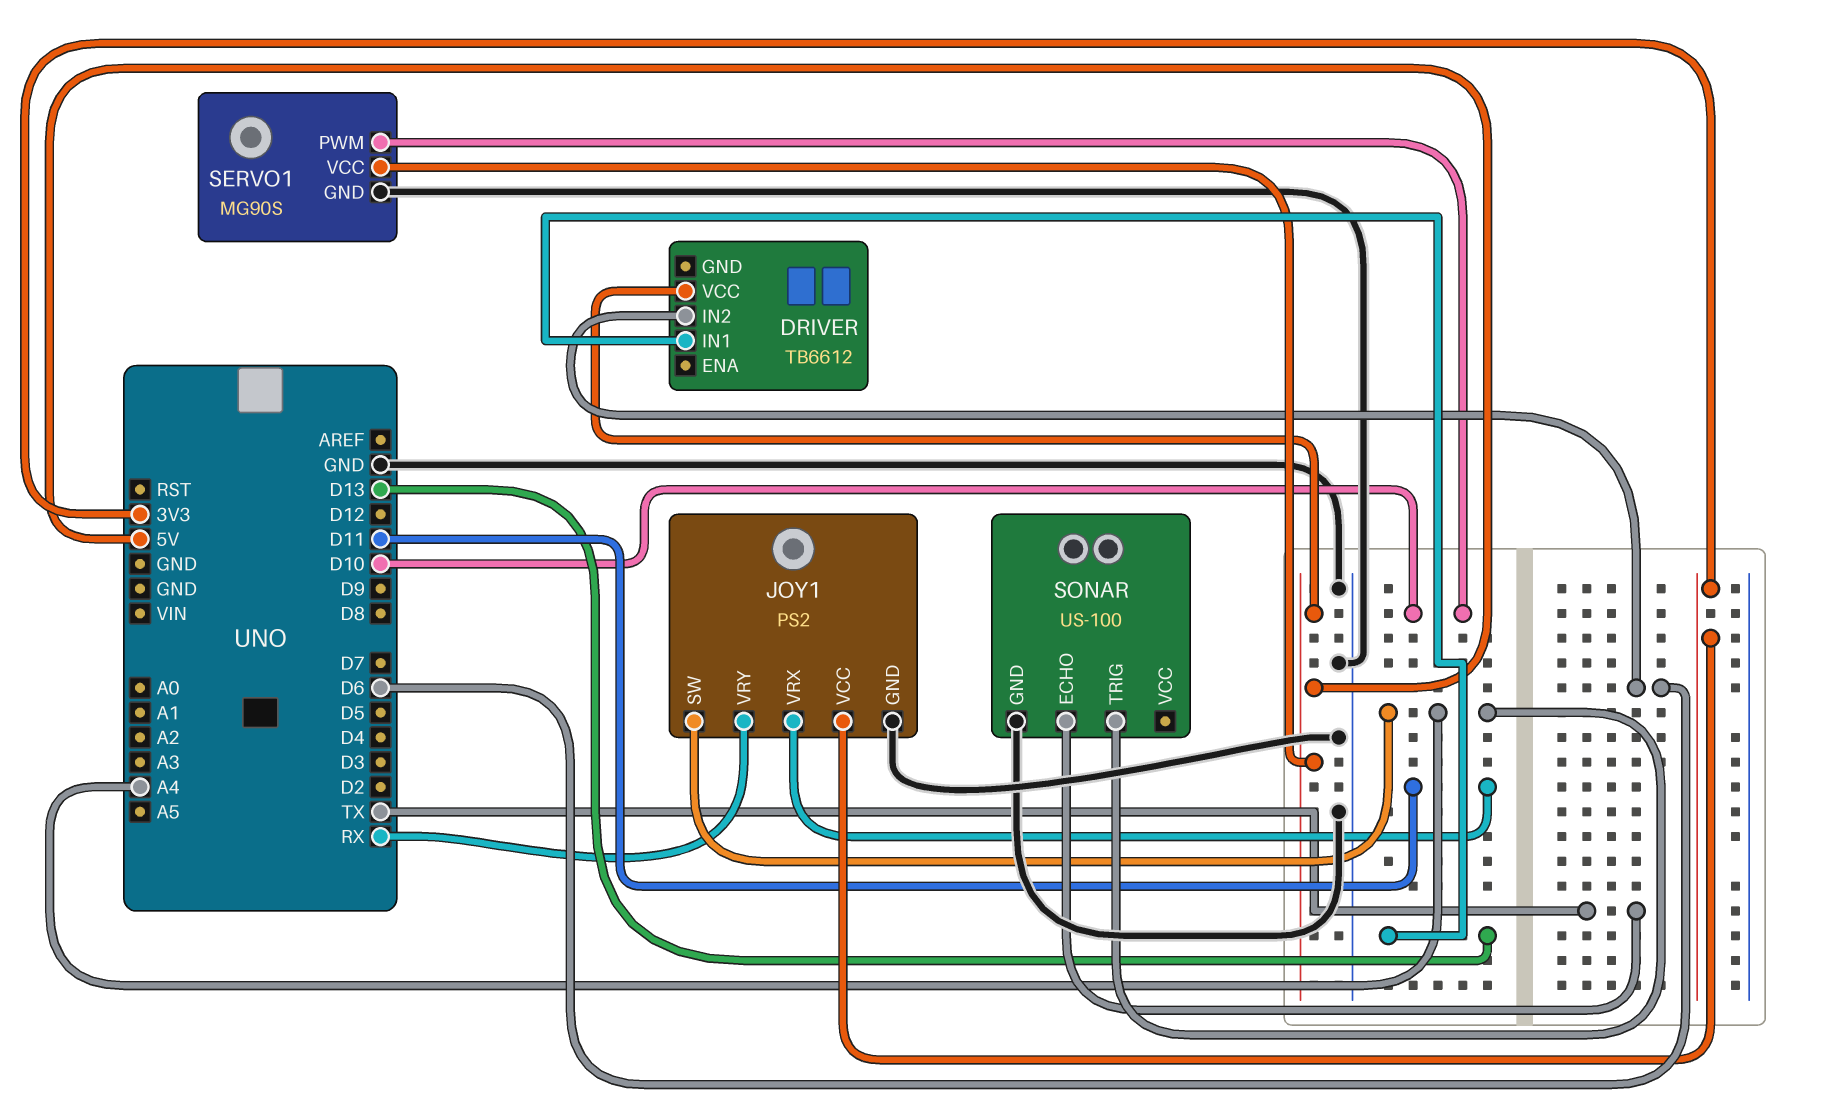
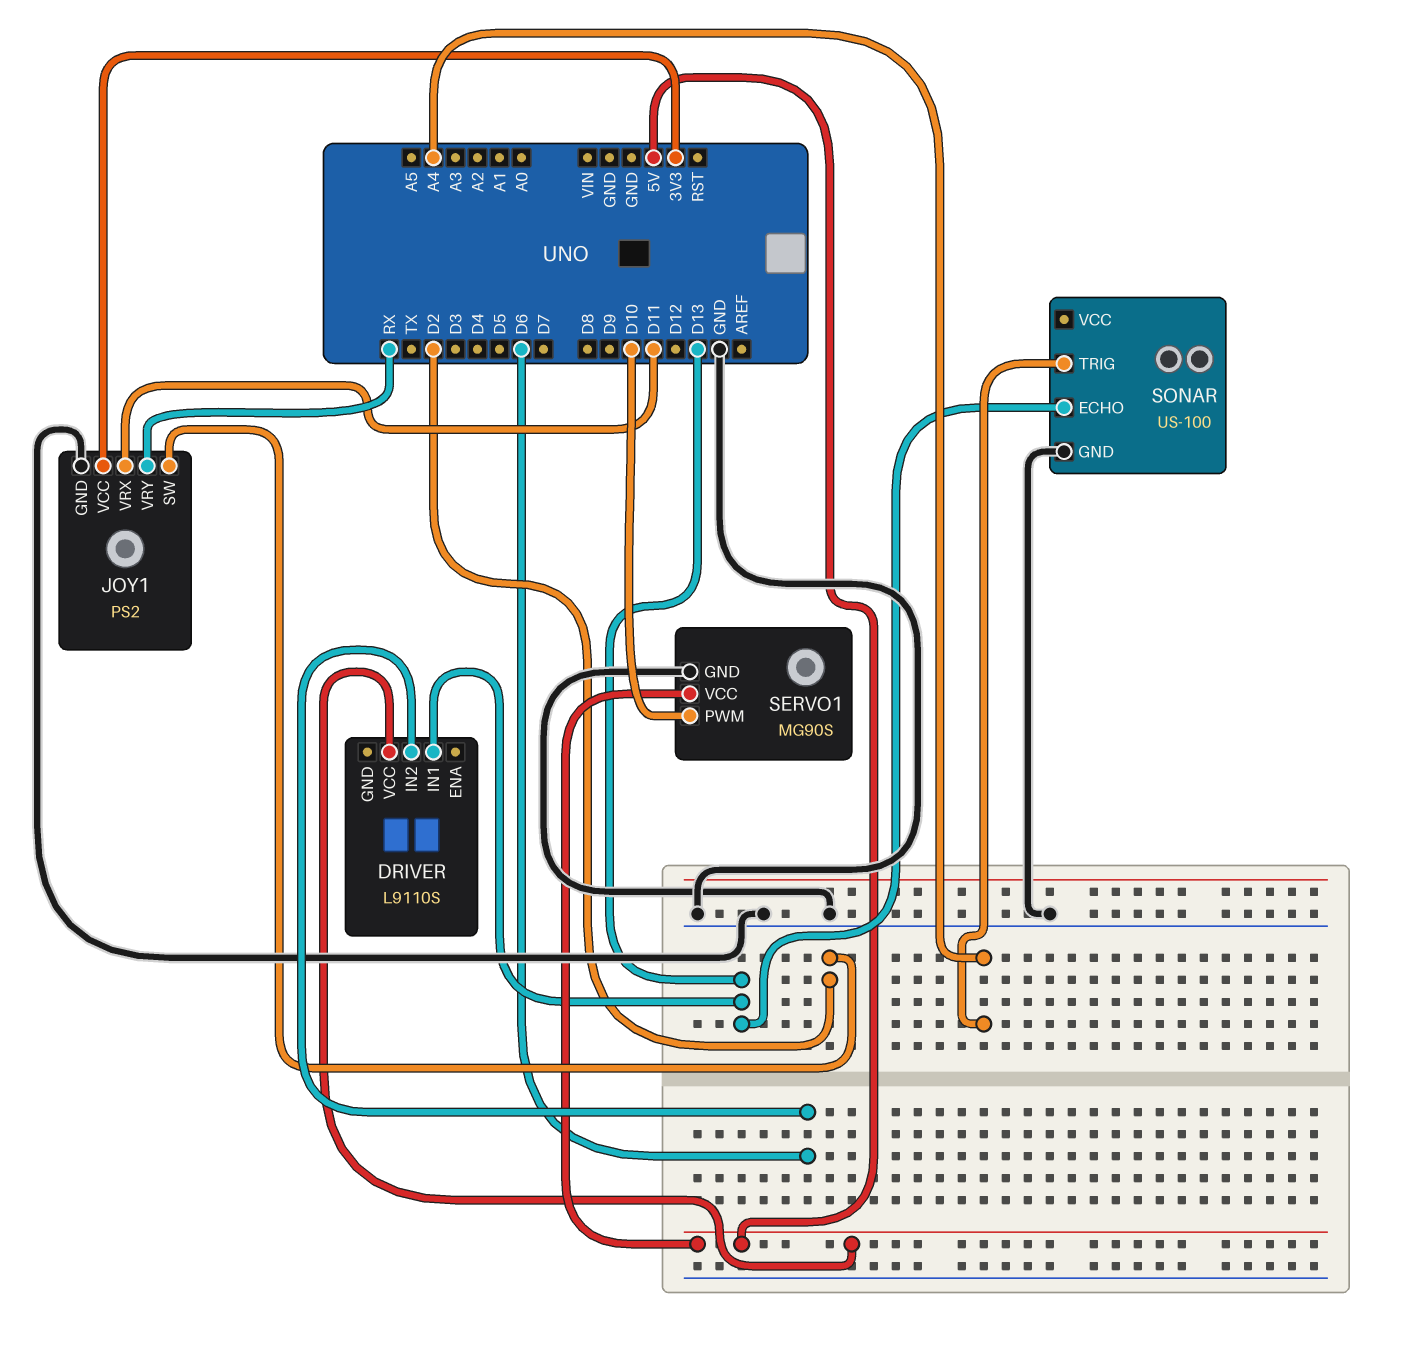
DRIVER: TB6612 -> L9110S
JOY1 pin SW: A4 -> D2
SONAR pin ECHO: TX -> D13

